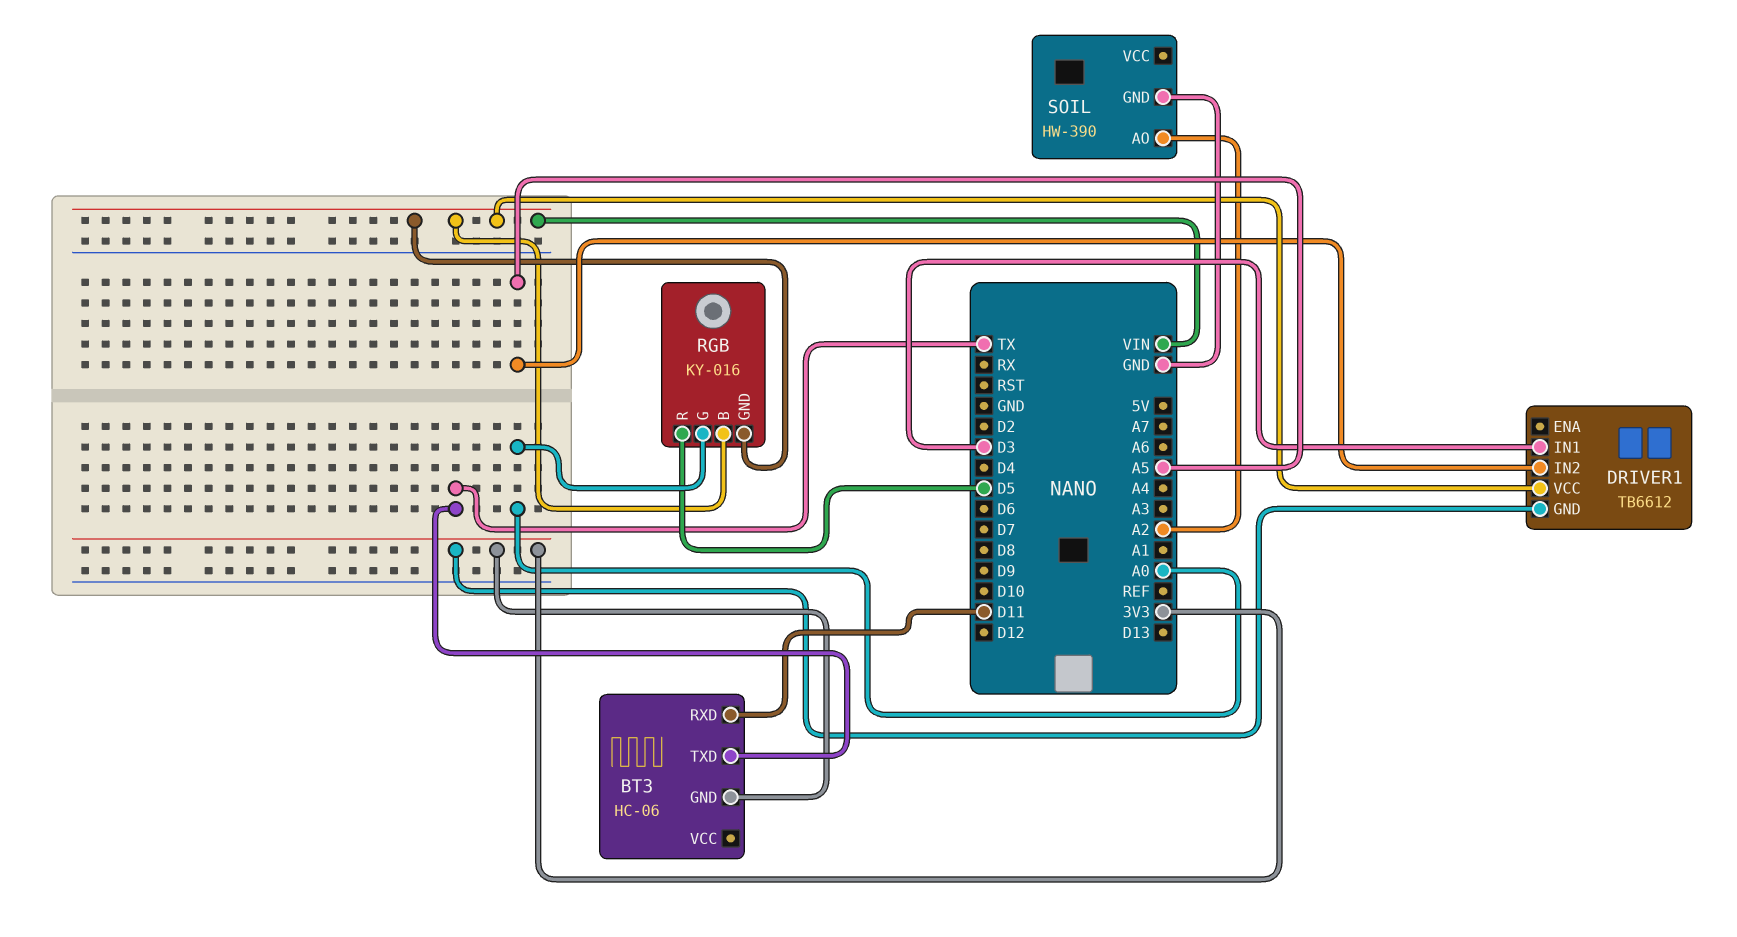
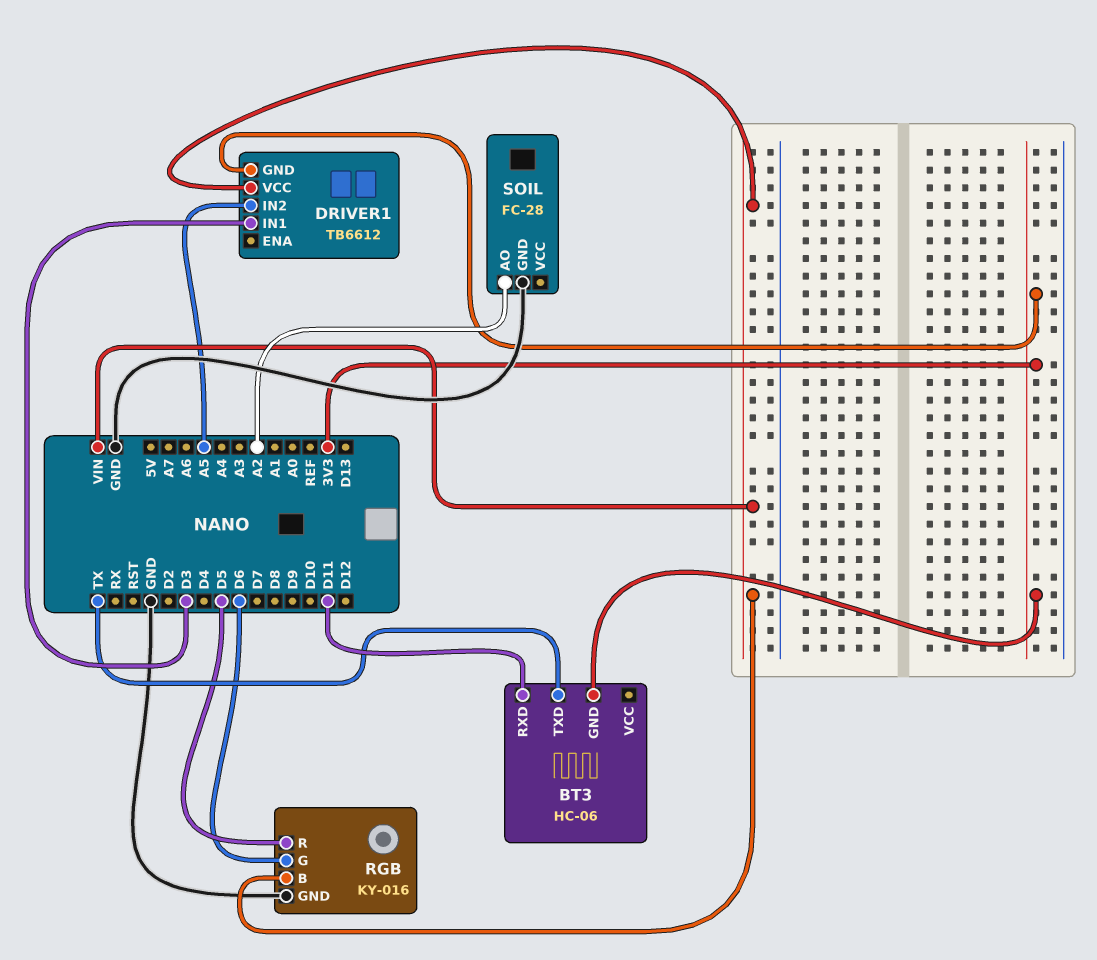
RGB pin G: A0 -> D6
RGB pin GND: VIN -> GND
SOIL: HW-390 -> FC-28

